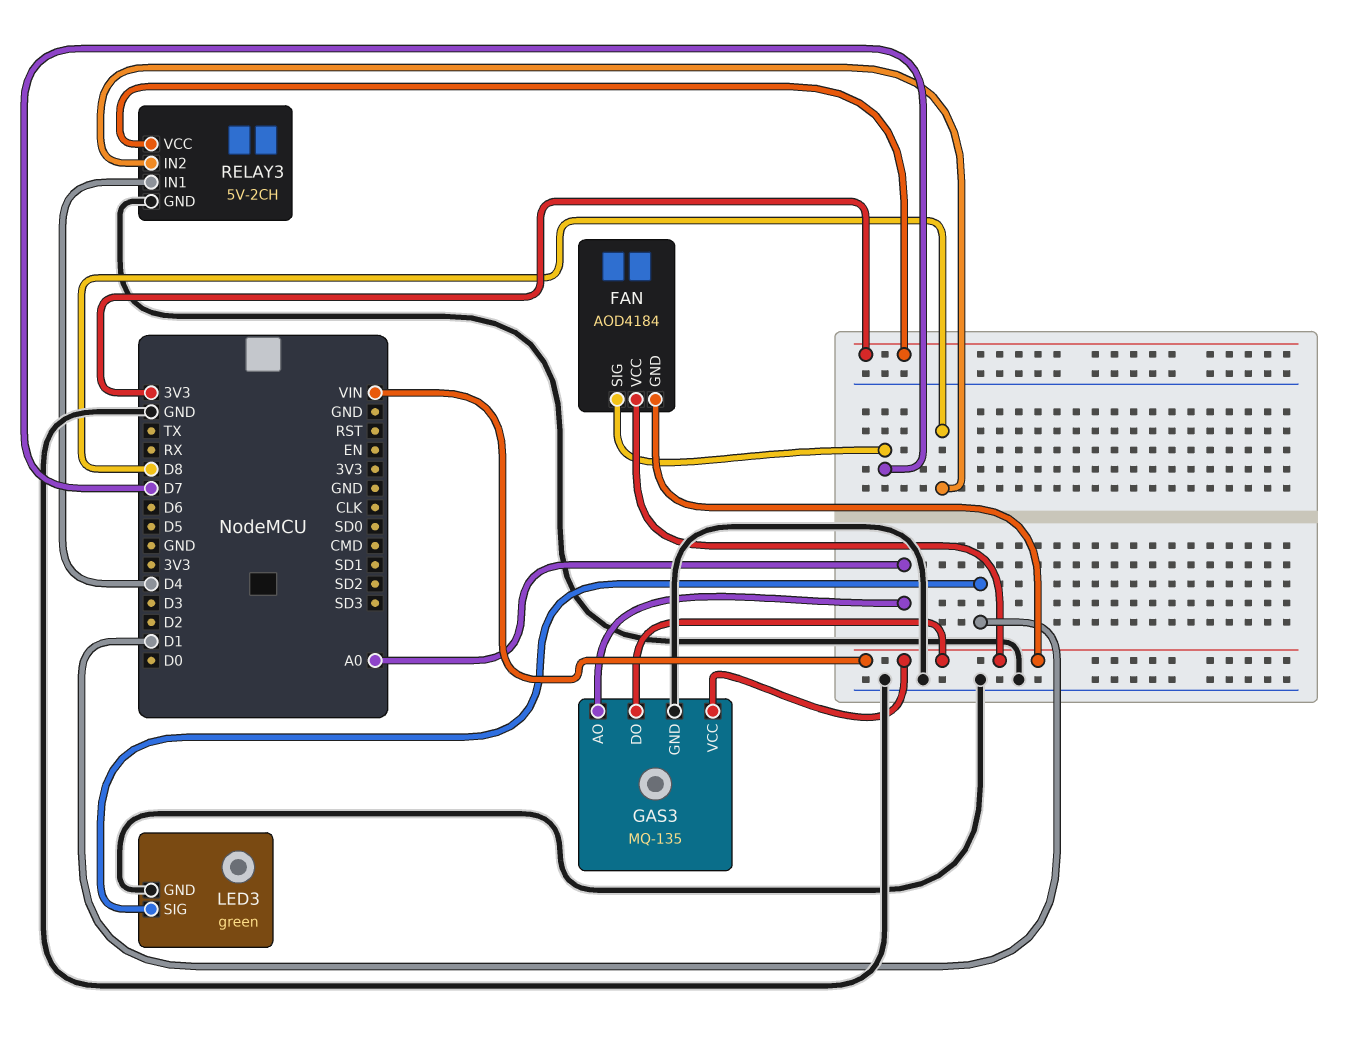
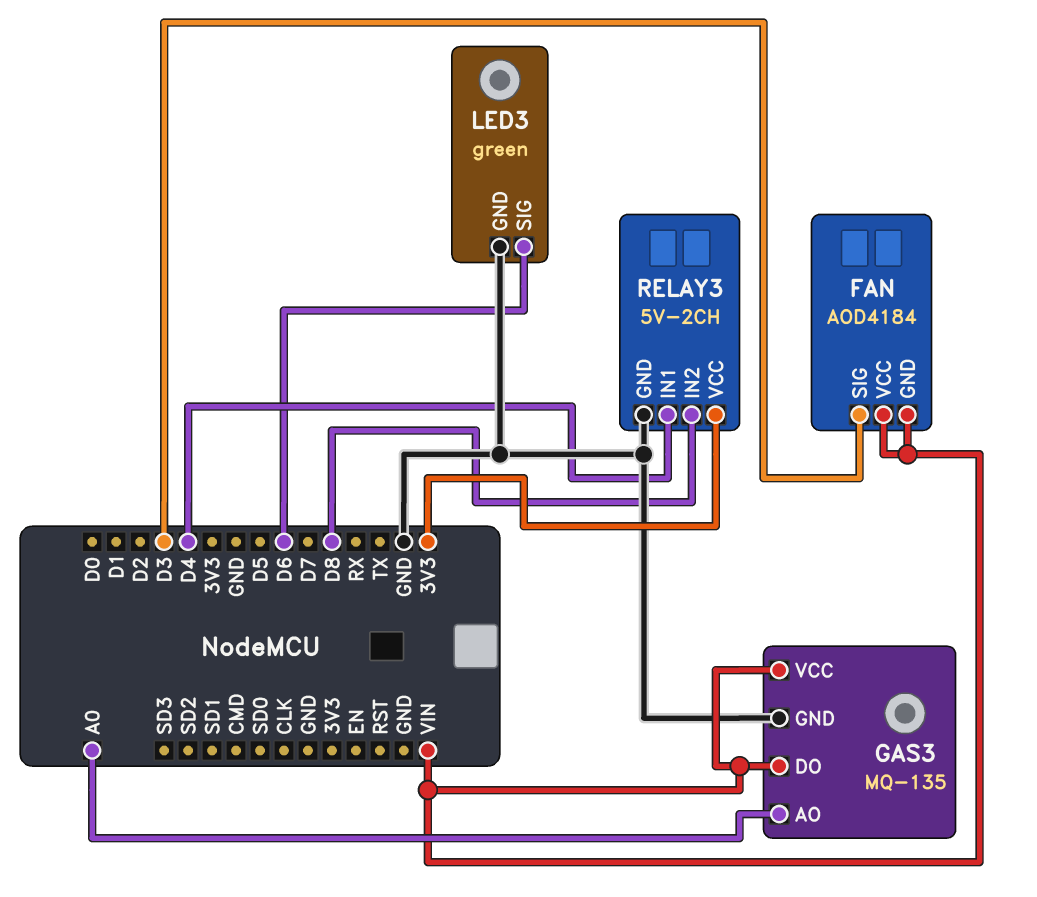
FAN pin SIG: D7 -> D3
LED3 pin SIG: D1 -> D6

